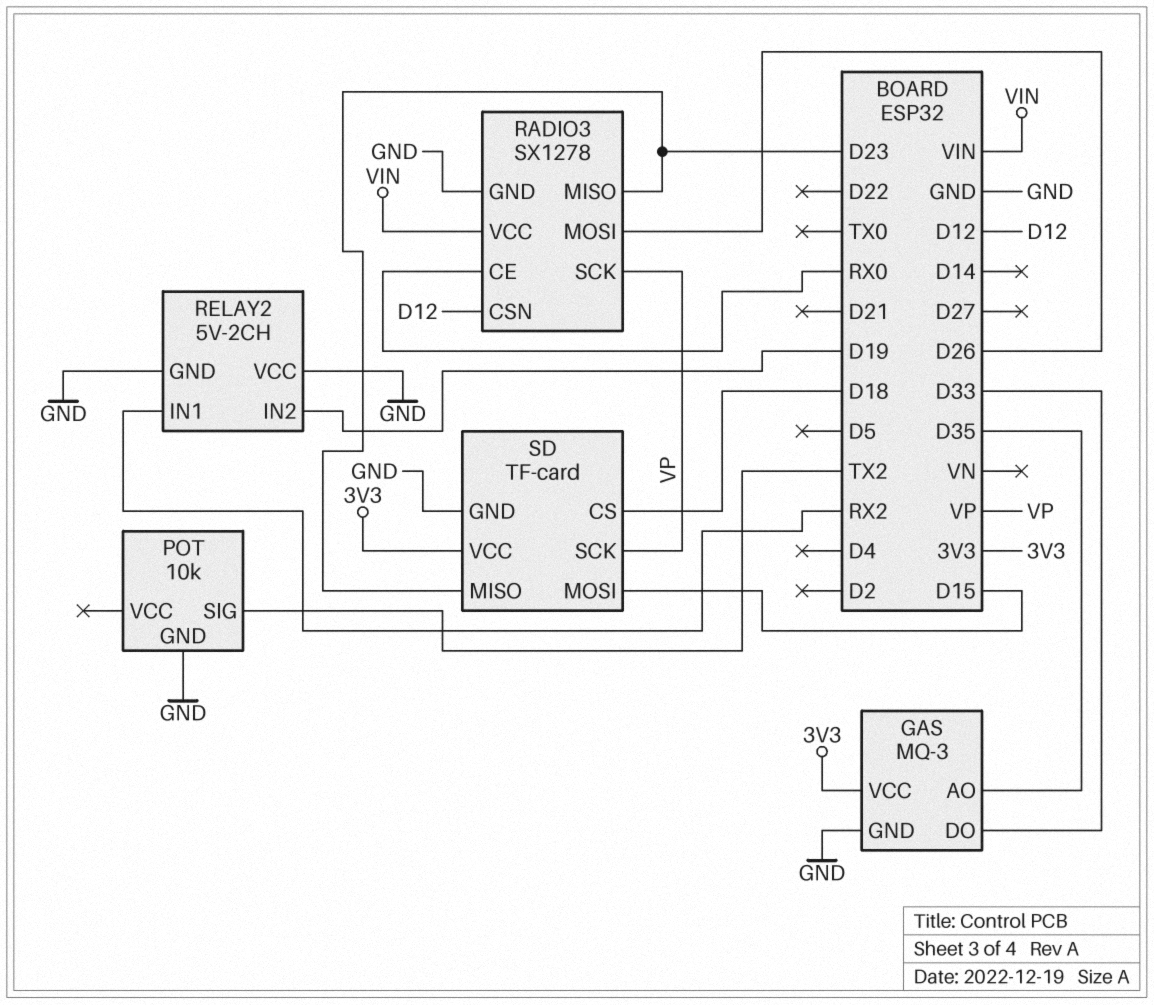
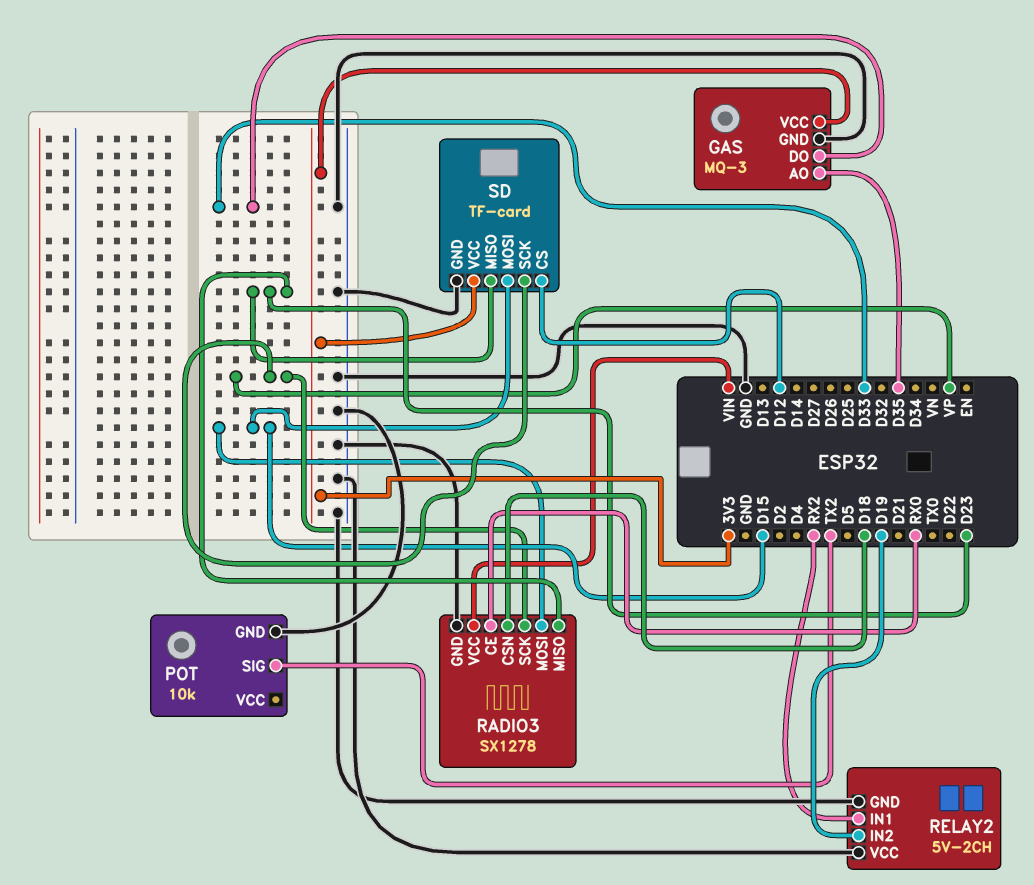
RADIO3 pin CSN: D12 -> D18
RADIO3 pin MOSI: D26 -> D15
SD pin CS: D18 -> D12

